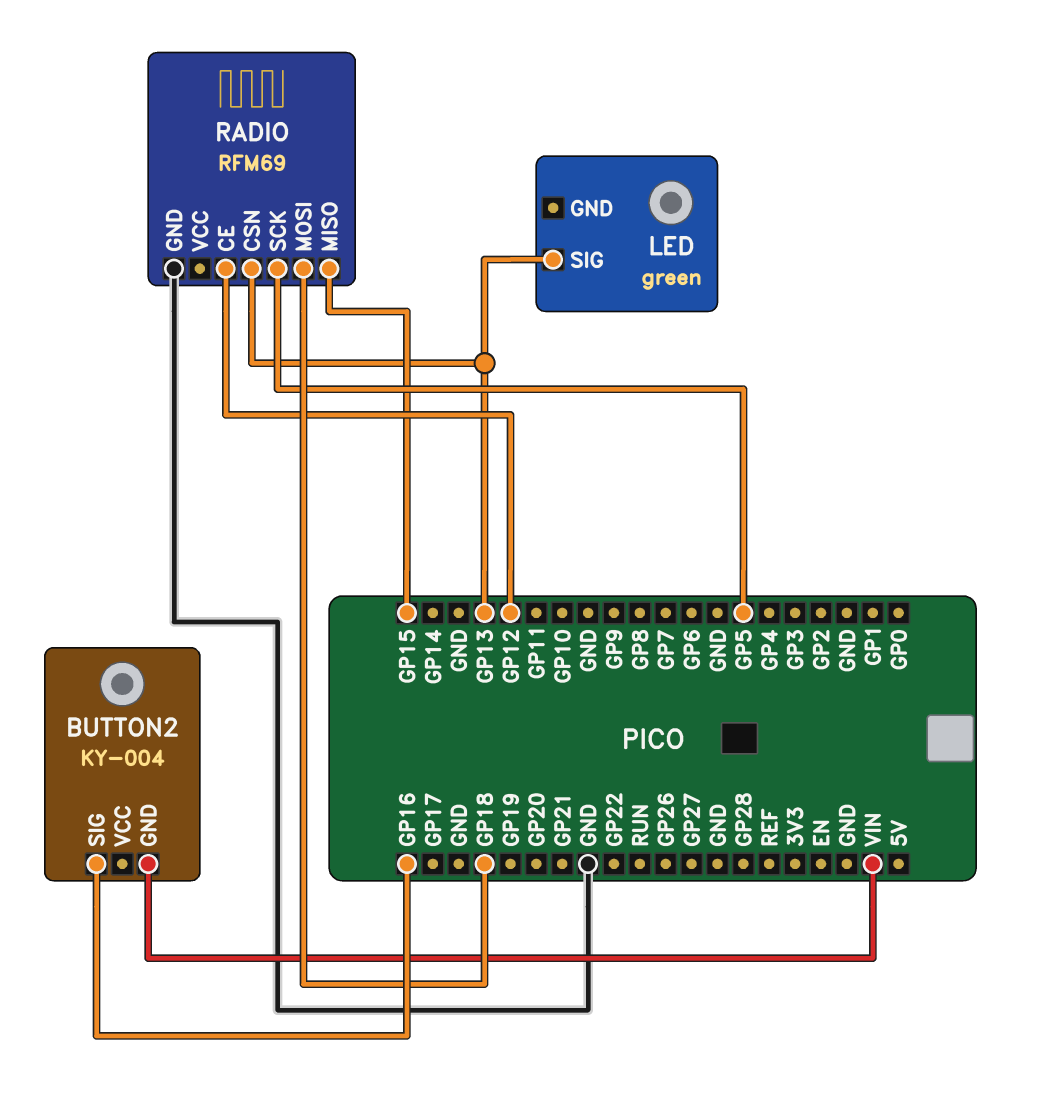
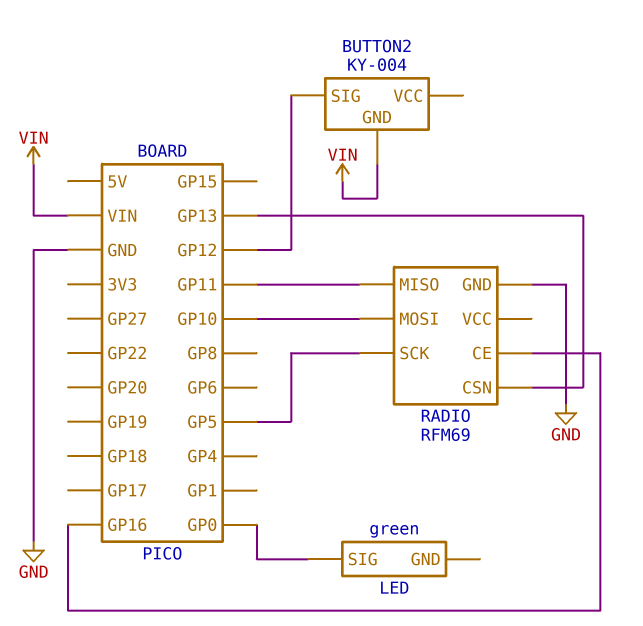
BUTTON2 pin SIG: GP16 -> GP12
LED pin SIG: GP13 -> GP0
RADIO pin CE: GP12 -> GP16
RADIO pin MISO: GP15 -> GP11
RADIO pin MOSI: GP18 -> GP10

